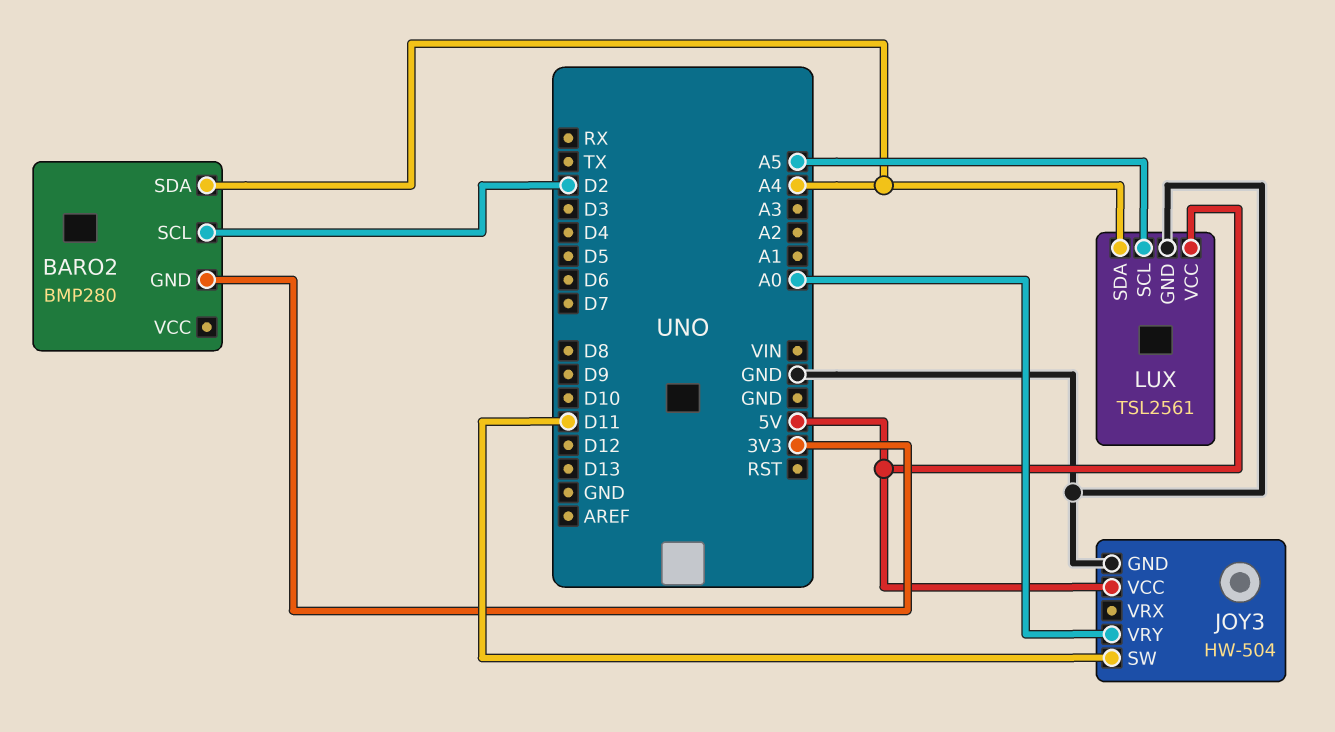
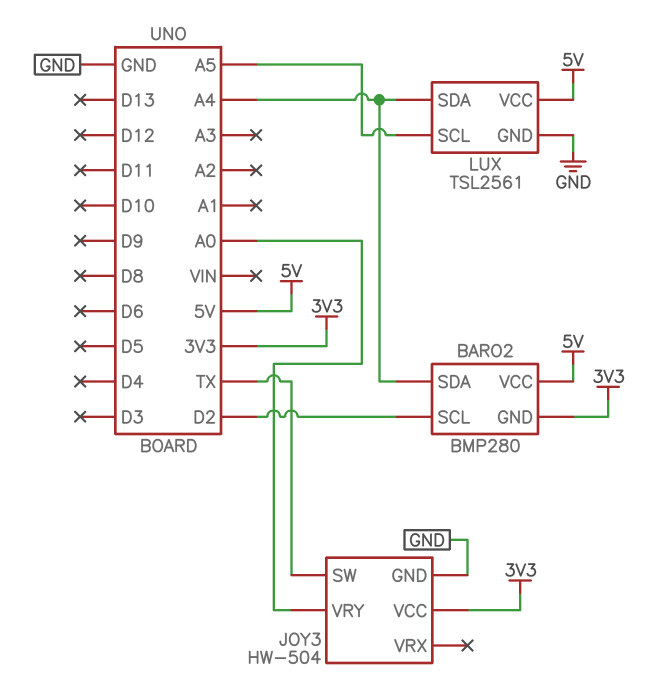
BARO2 pin VCC: none -> 5V
JOY3 pin SW: D11 -> TX
JOY3 pin VCC: 5V -> 3V3

